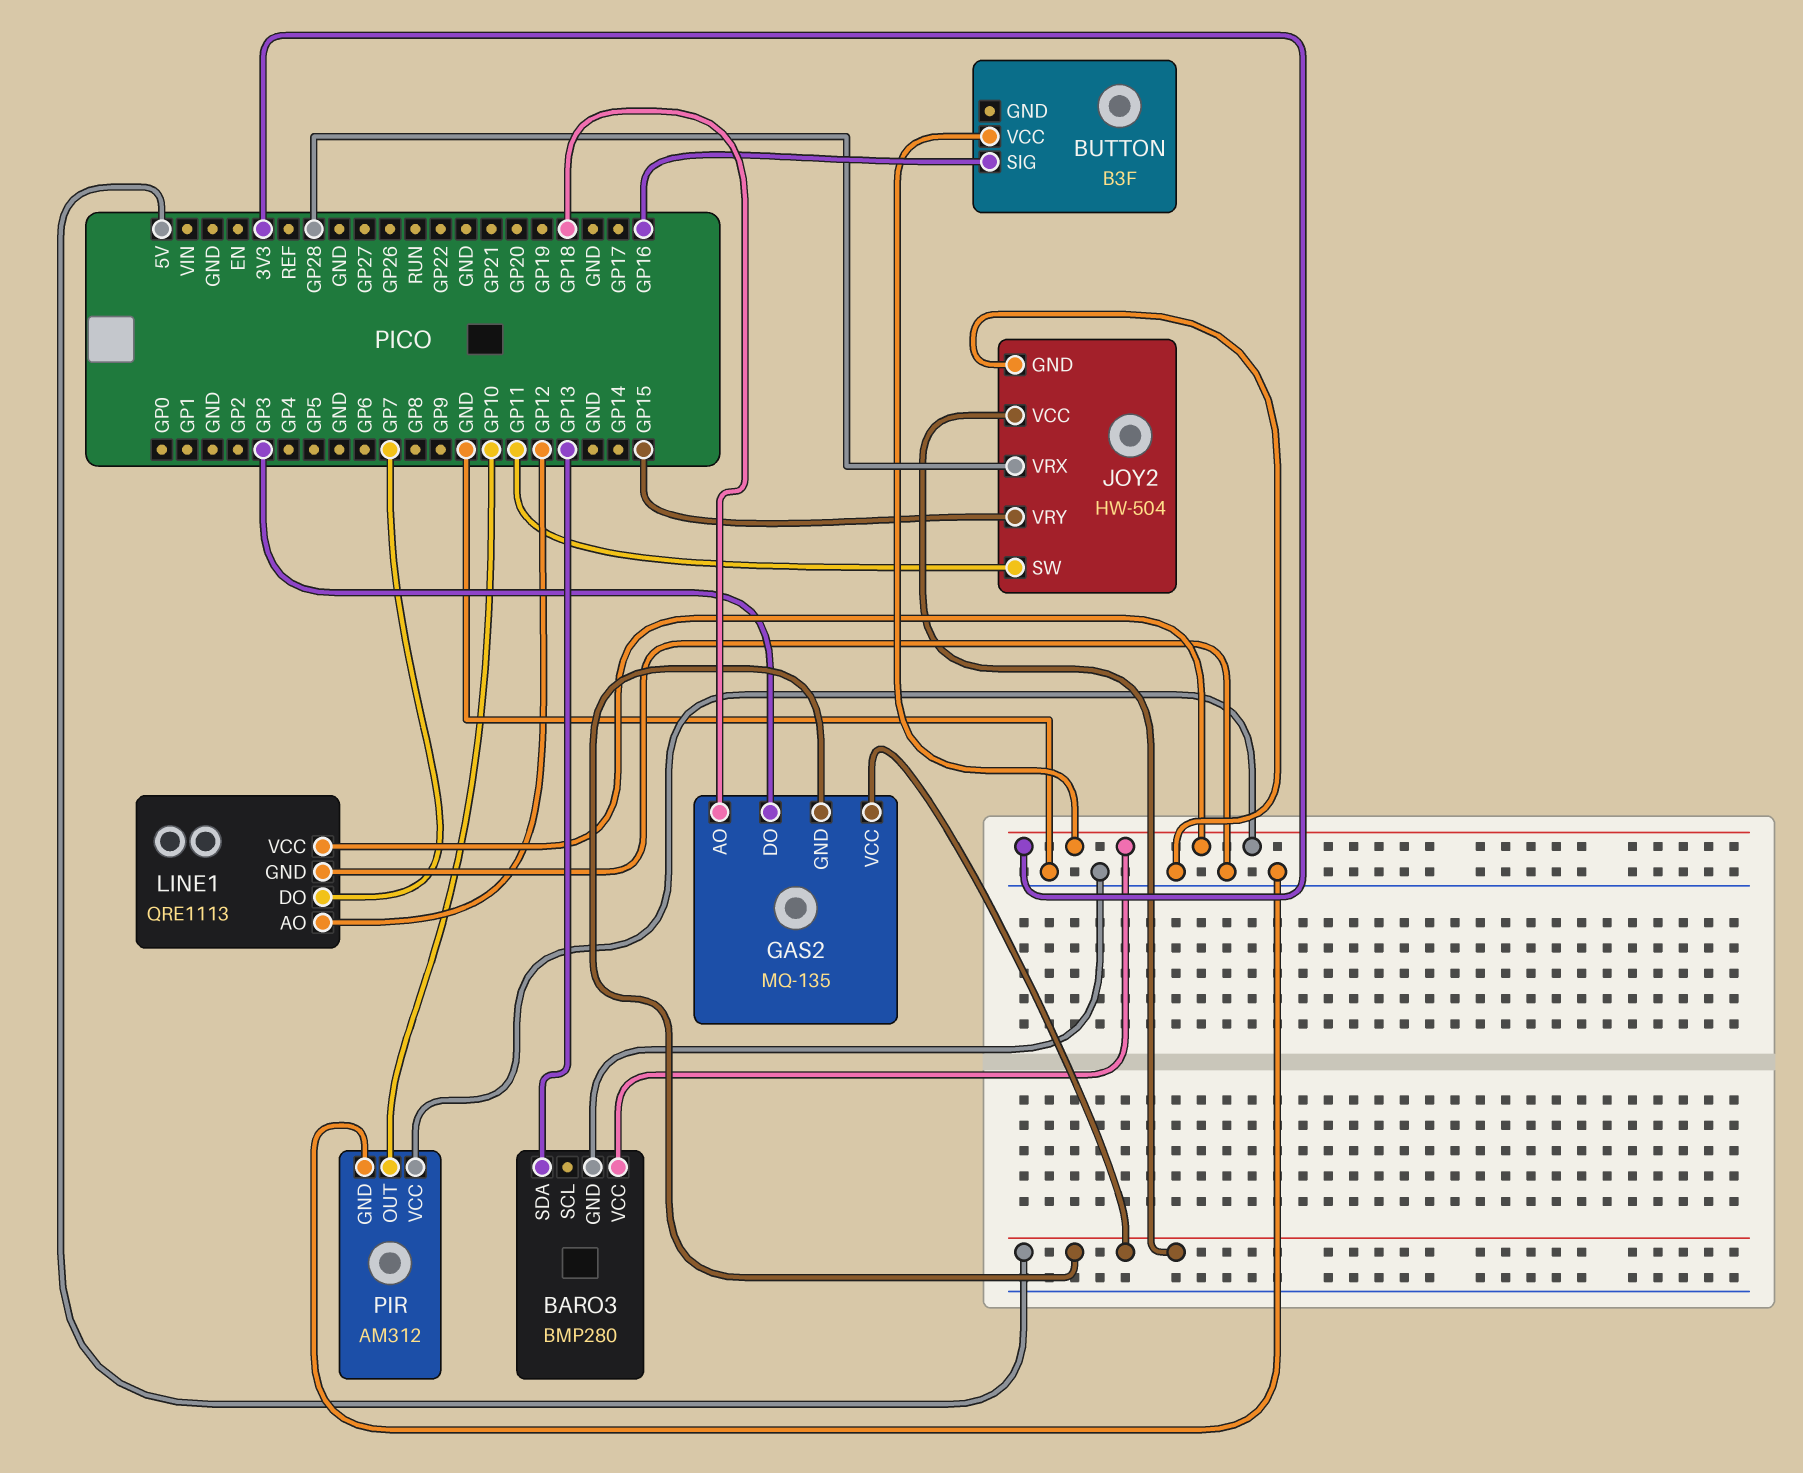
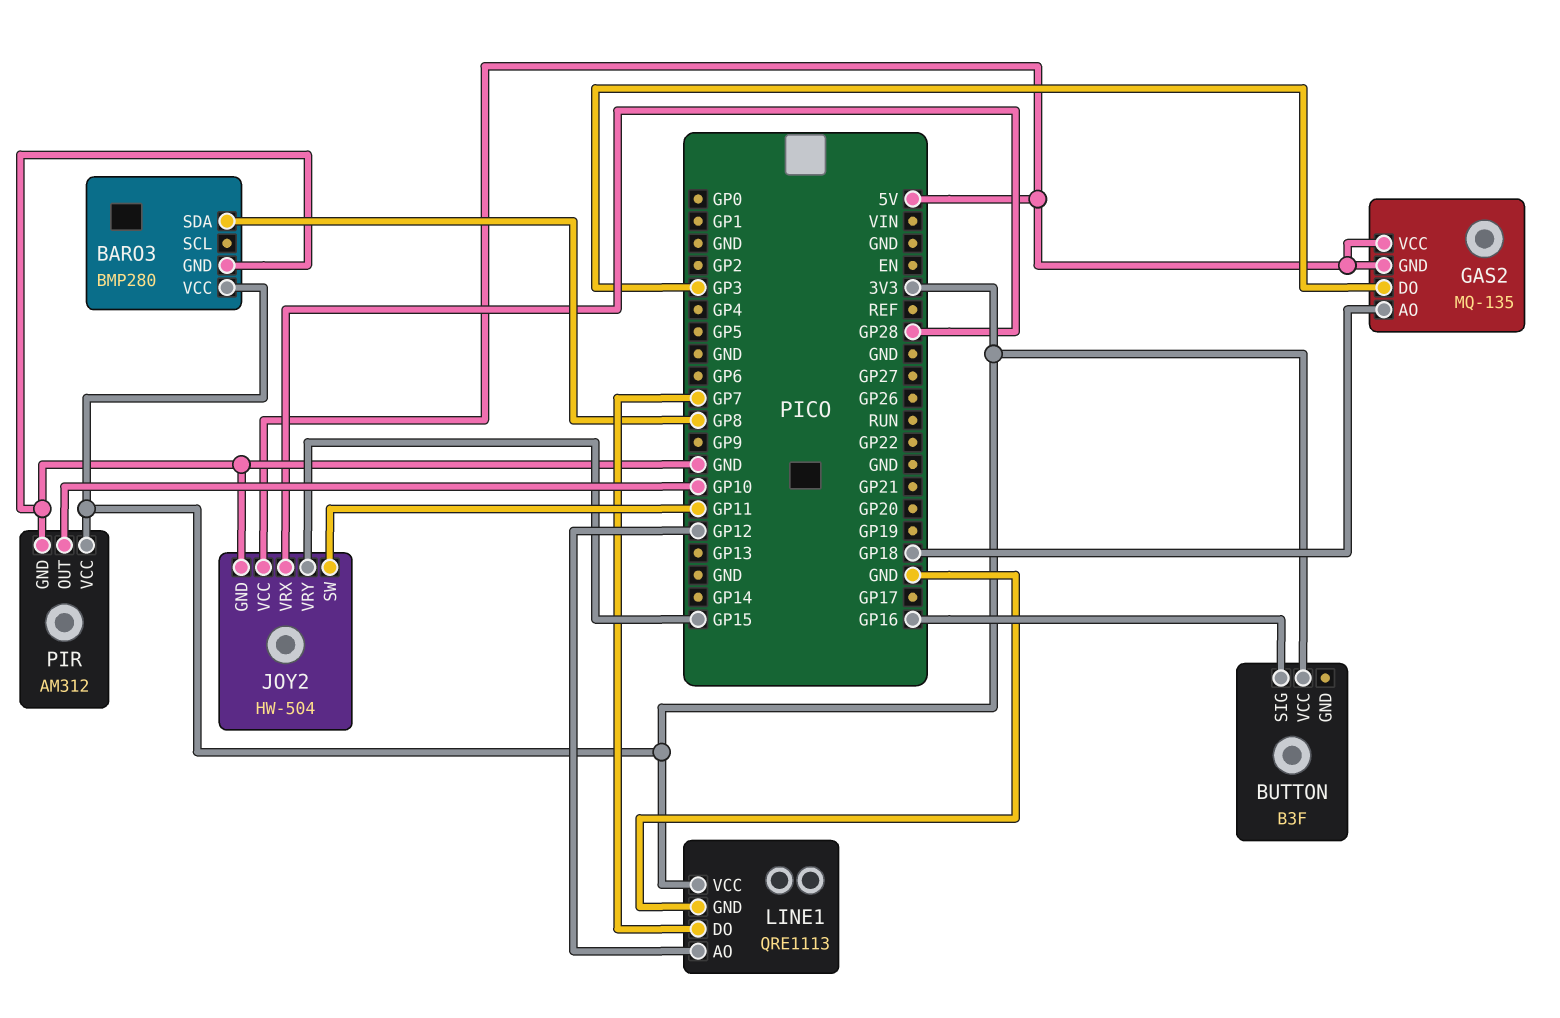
BARO3 pin SDA: GP13 -> GP8

